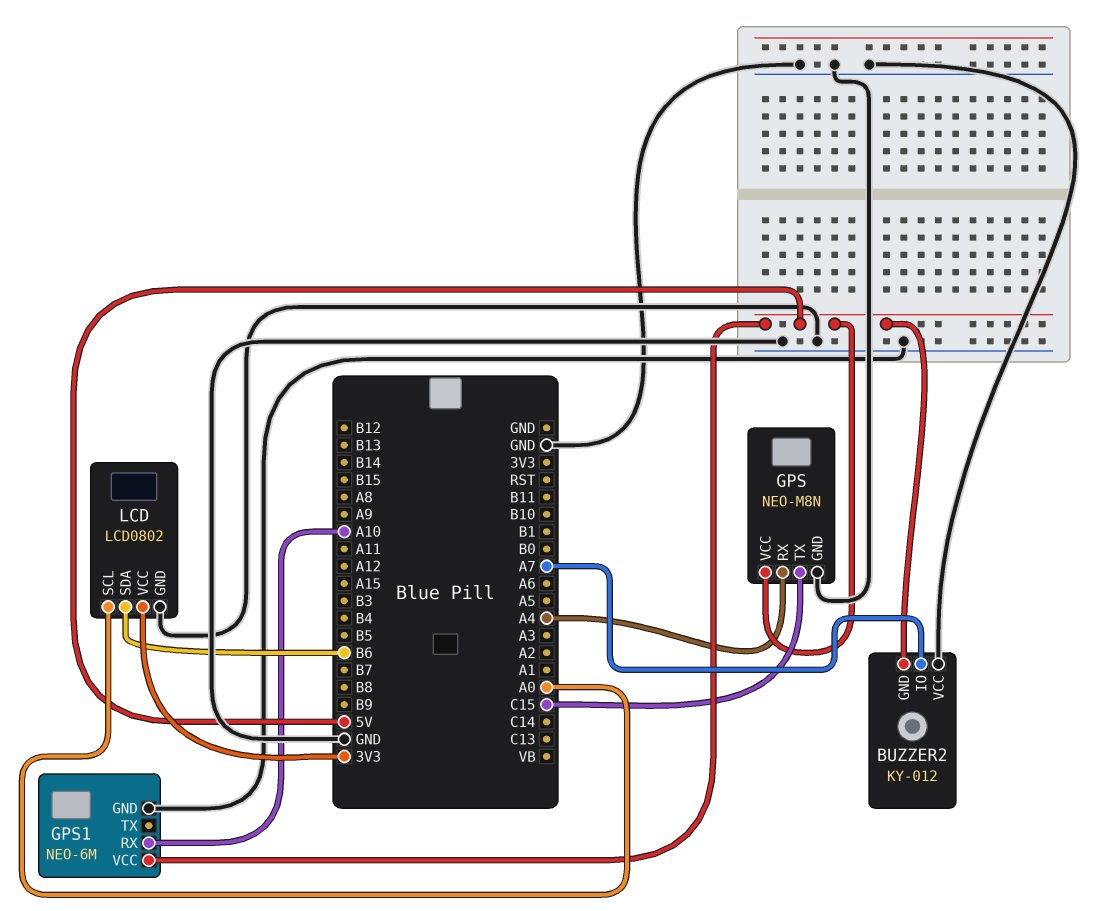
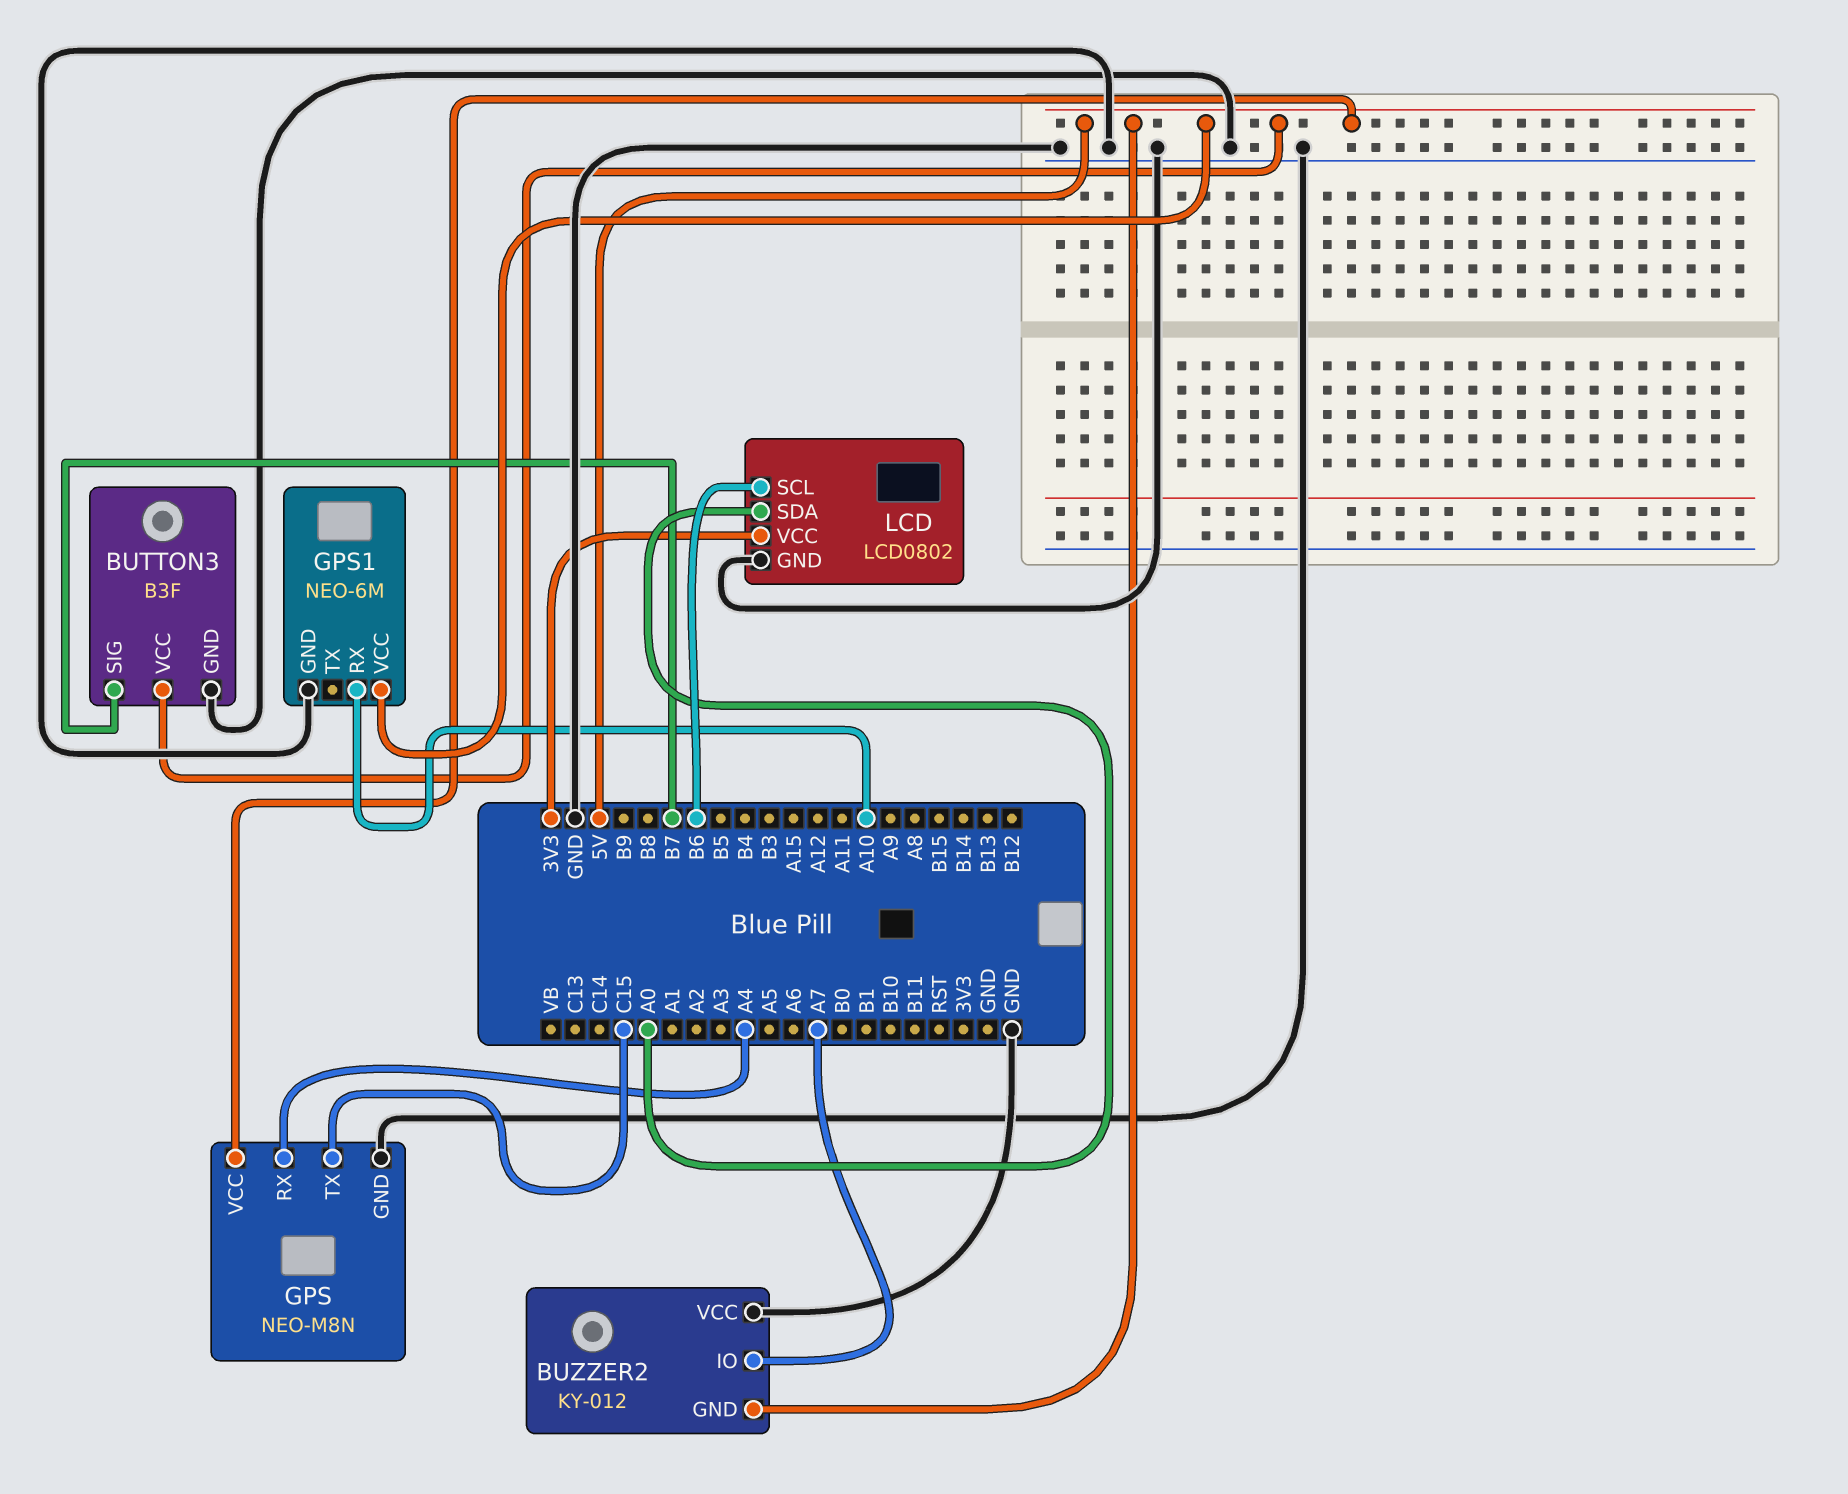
BUTTON3: none -> B3F
BUTTON3 pin GND: none -> GND
BUTTON3 pin SIG: none -> B7
BUTTON3 pin VCC: none -> 5V
LCD pin SCL: A0 -> B6
LCD pin SDA: B6 -> A0

